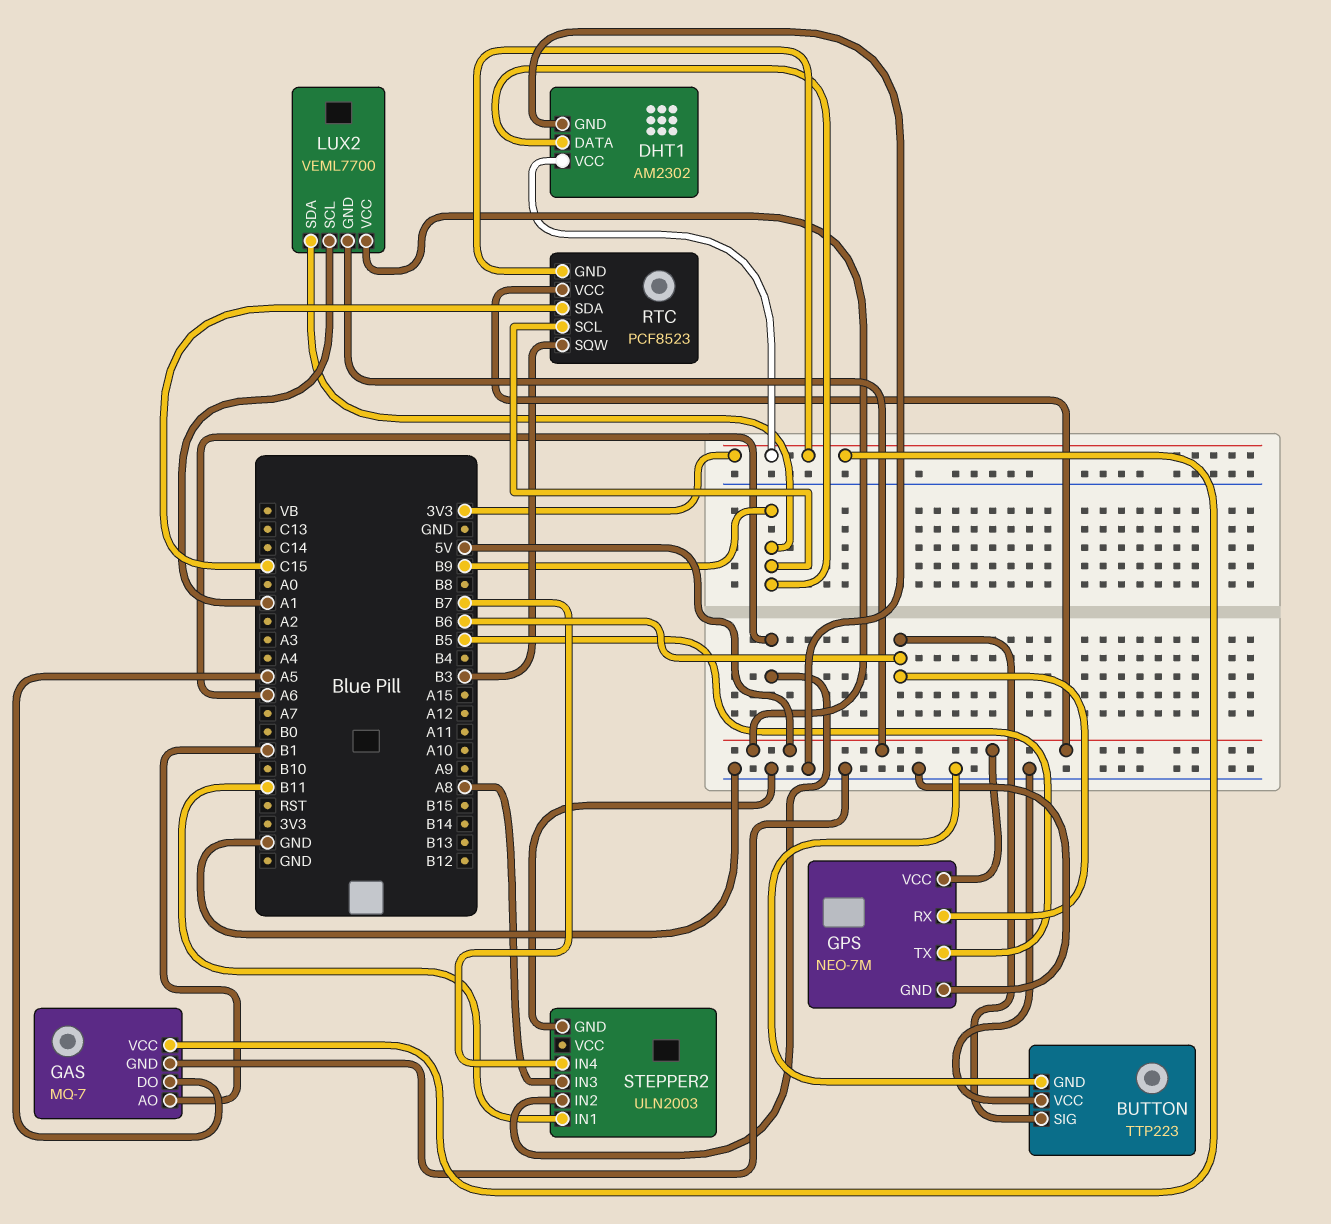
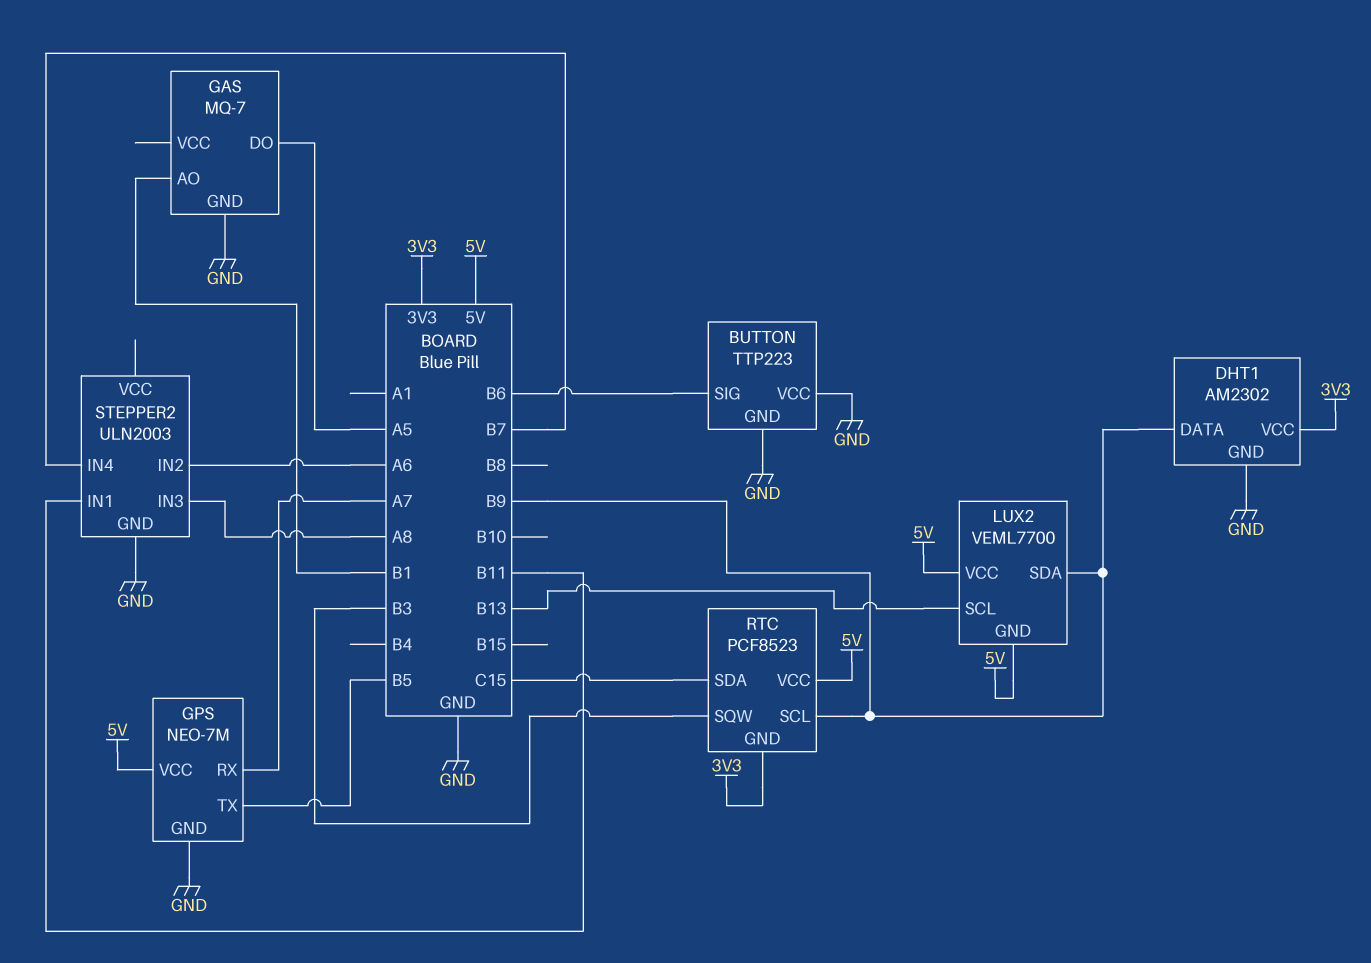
GAS pin VCC: 3V3 -> none
GPS pin RX: B6 -> A7
LUX2 pin SCL: A1 -> B13

